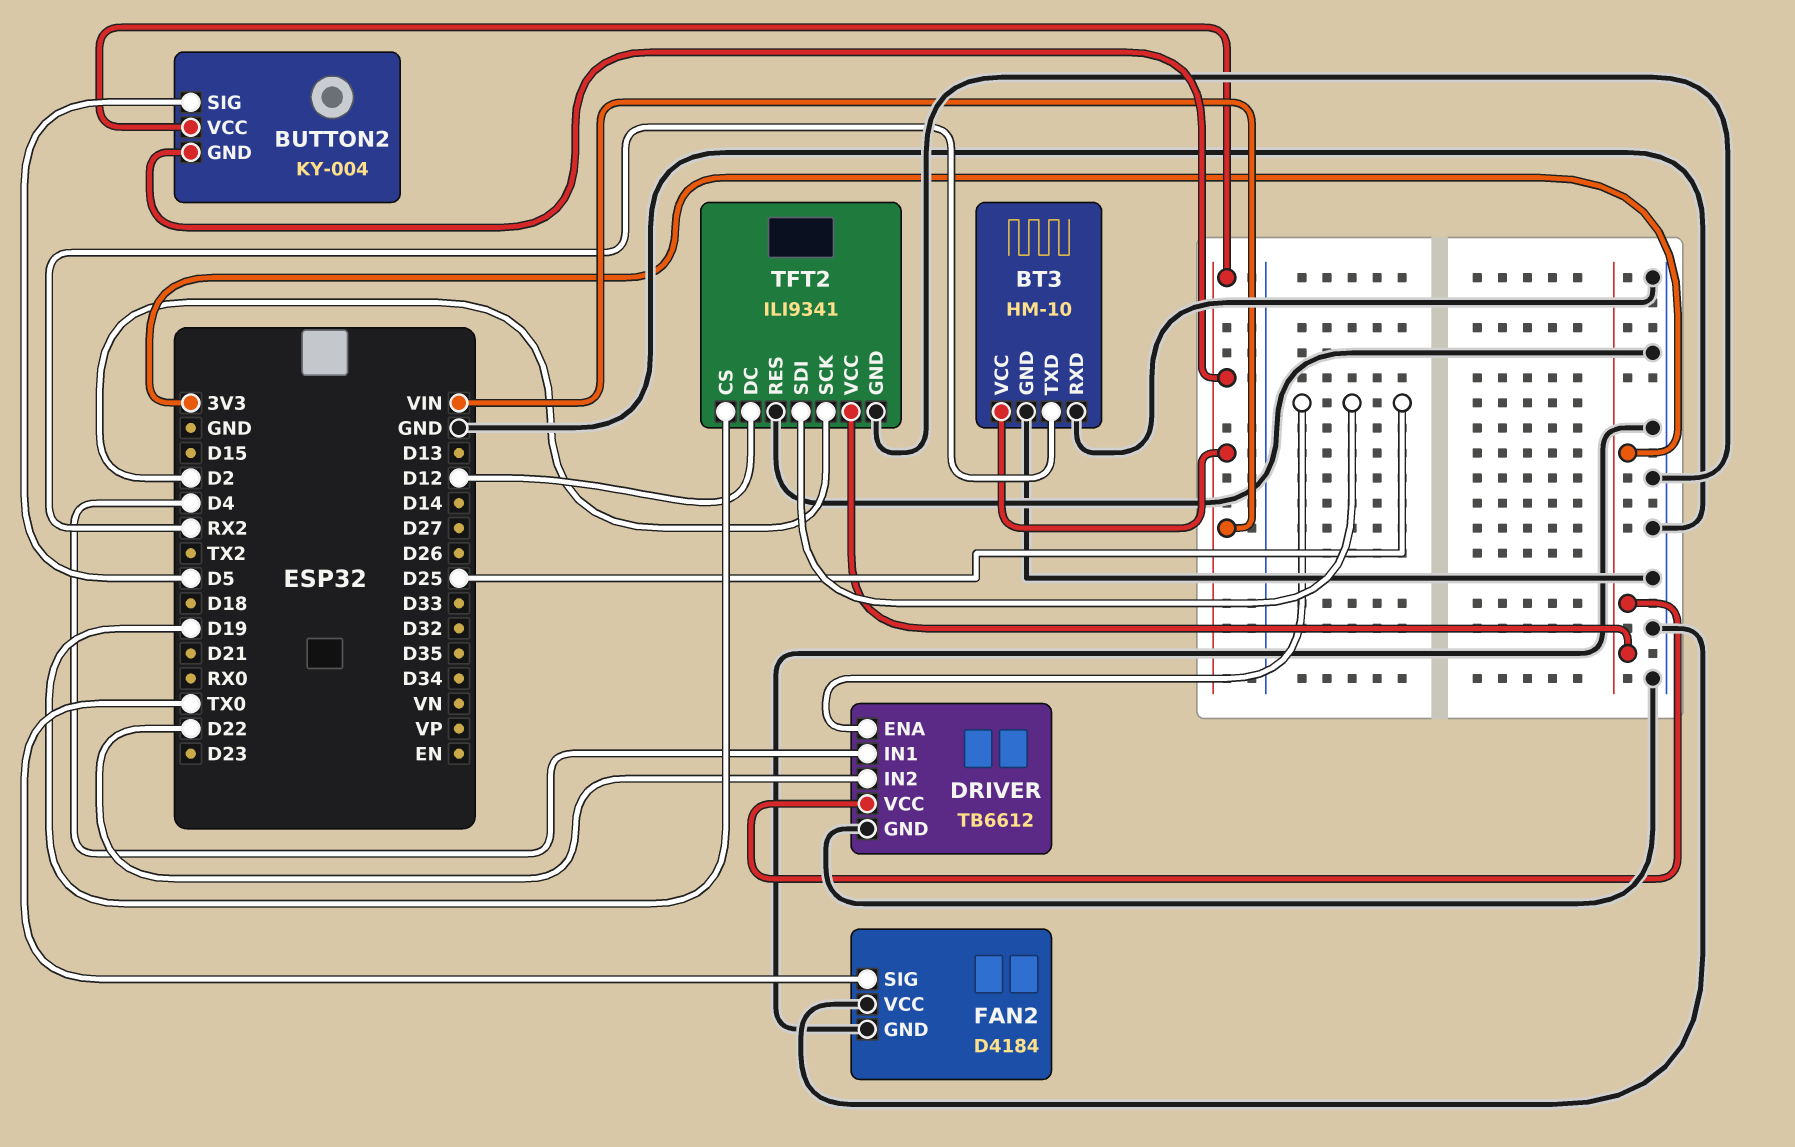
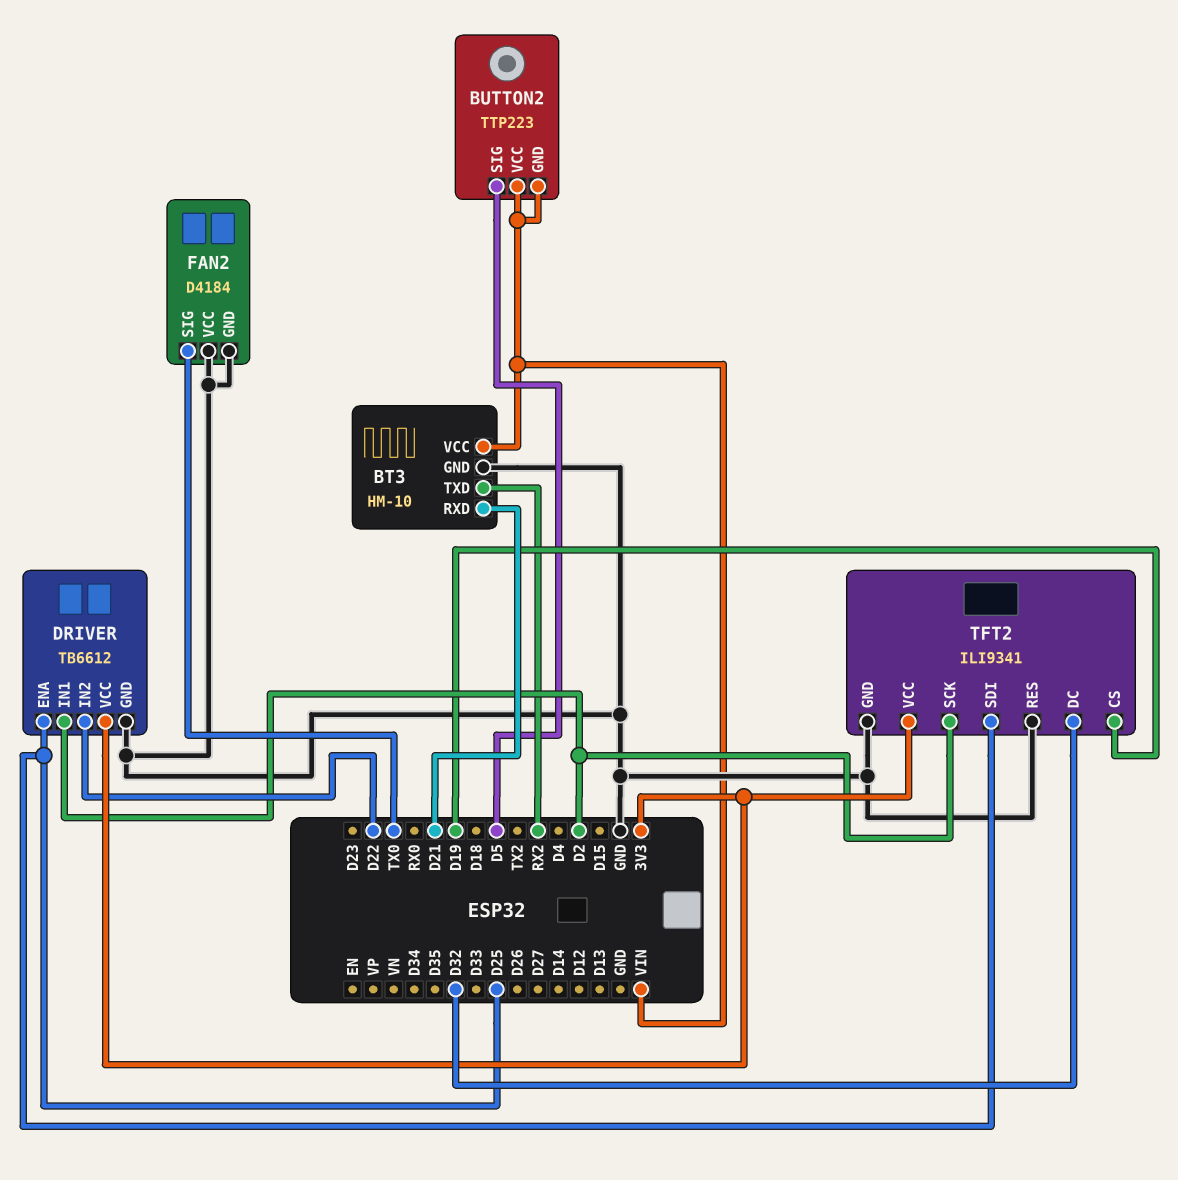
BT3 pin RXD: GND -> D21
BUTTON2: KY-004 -> TTP223
DRIVER pin IN1: D4 -> D2
TFT2 pin DC: D12 -> D32

